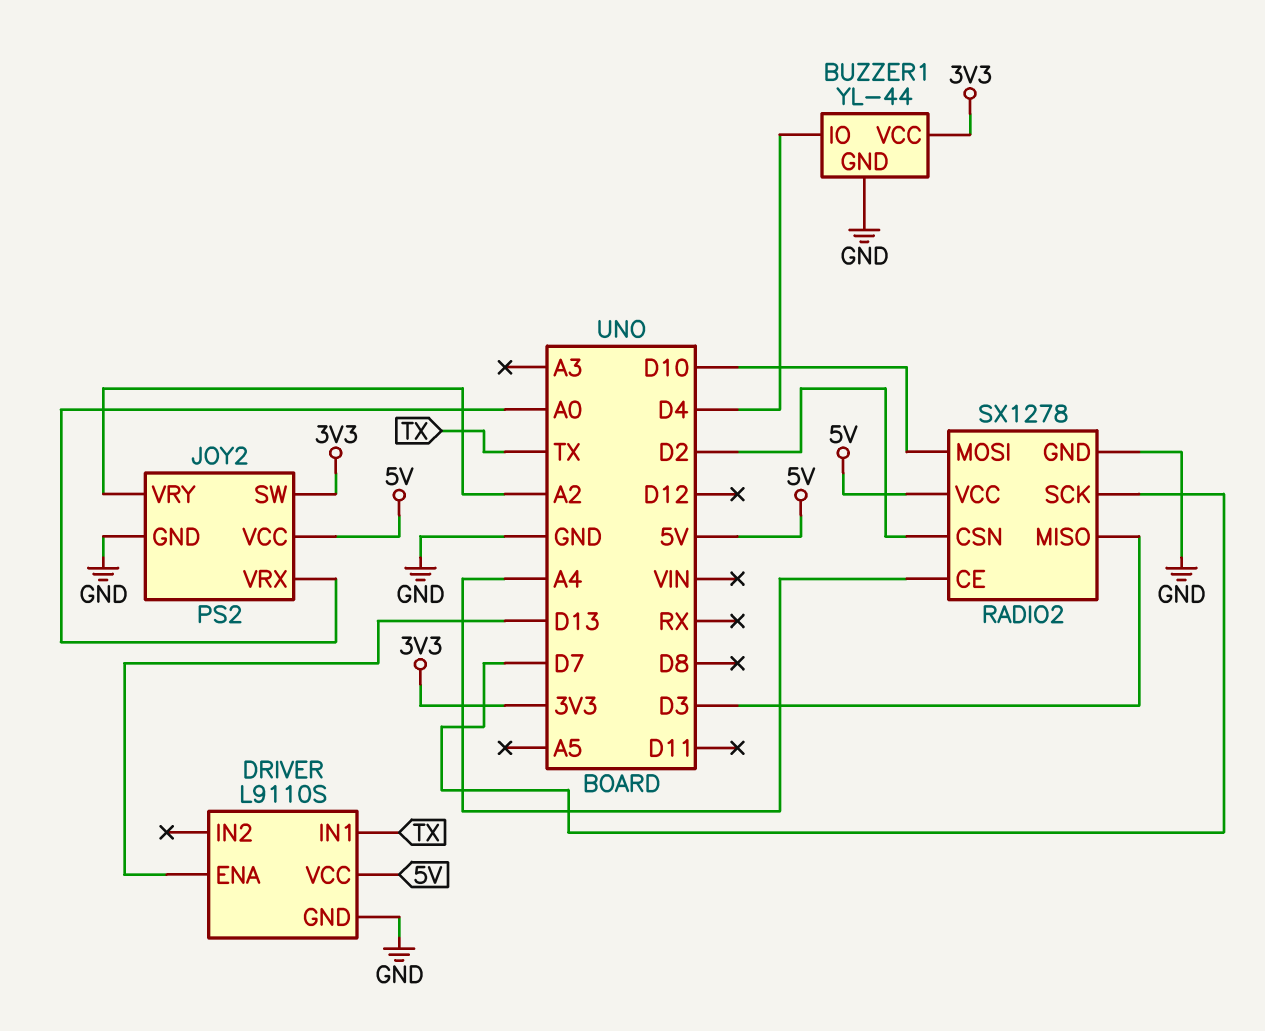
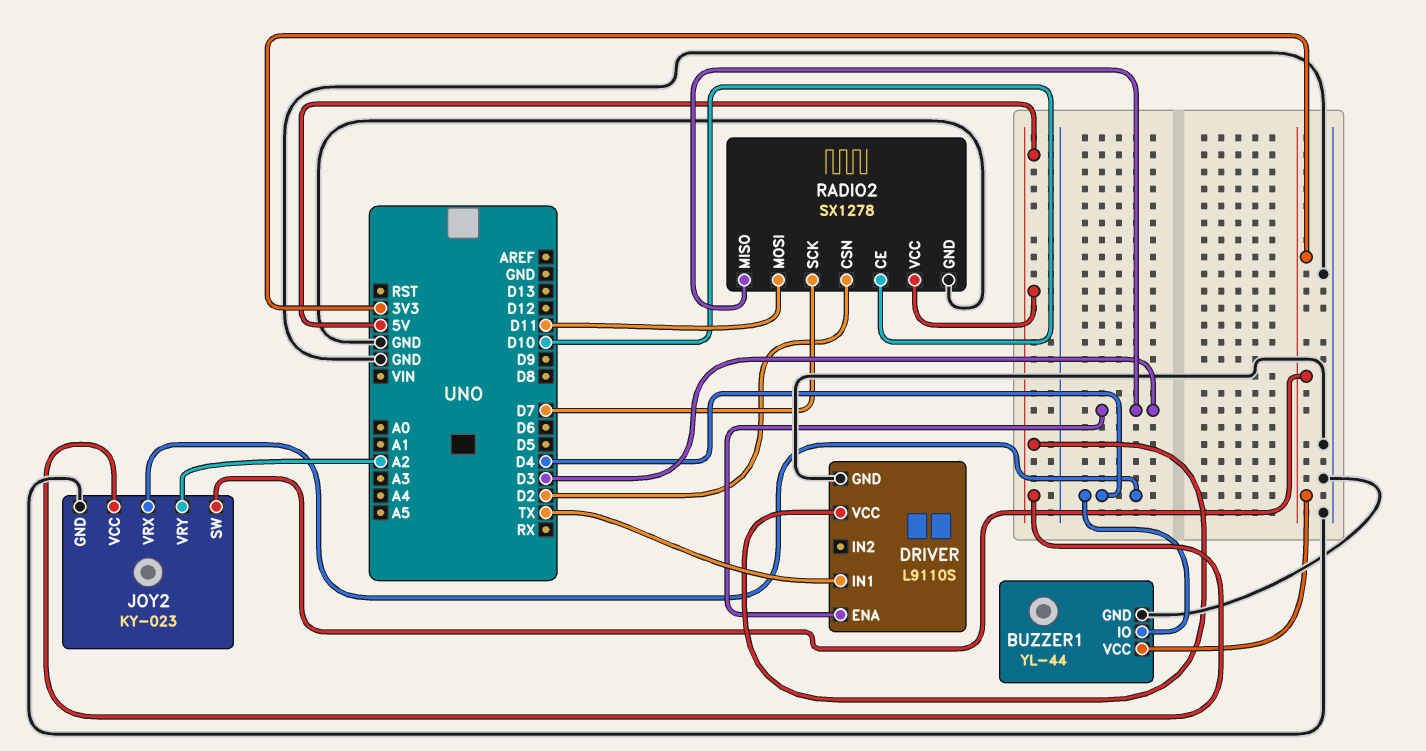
DRIVER pin ENA: D13 -> D3
JOY2: PS2 -> KY-023
JOY2 pin VRX: A0 -> D4
RADIO2 pin CE: A4 -> D10
RADIO2 pin MOSI: D10 -> D11

